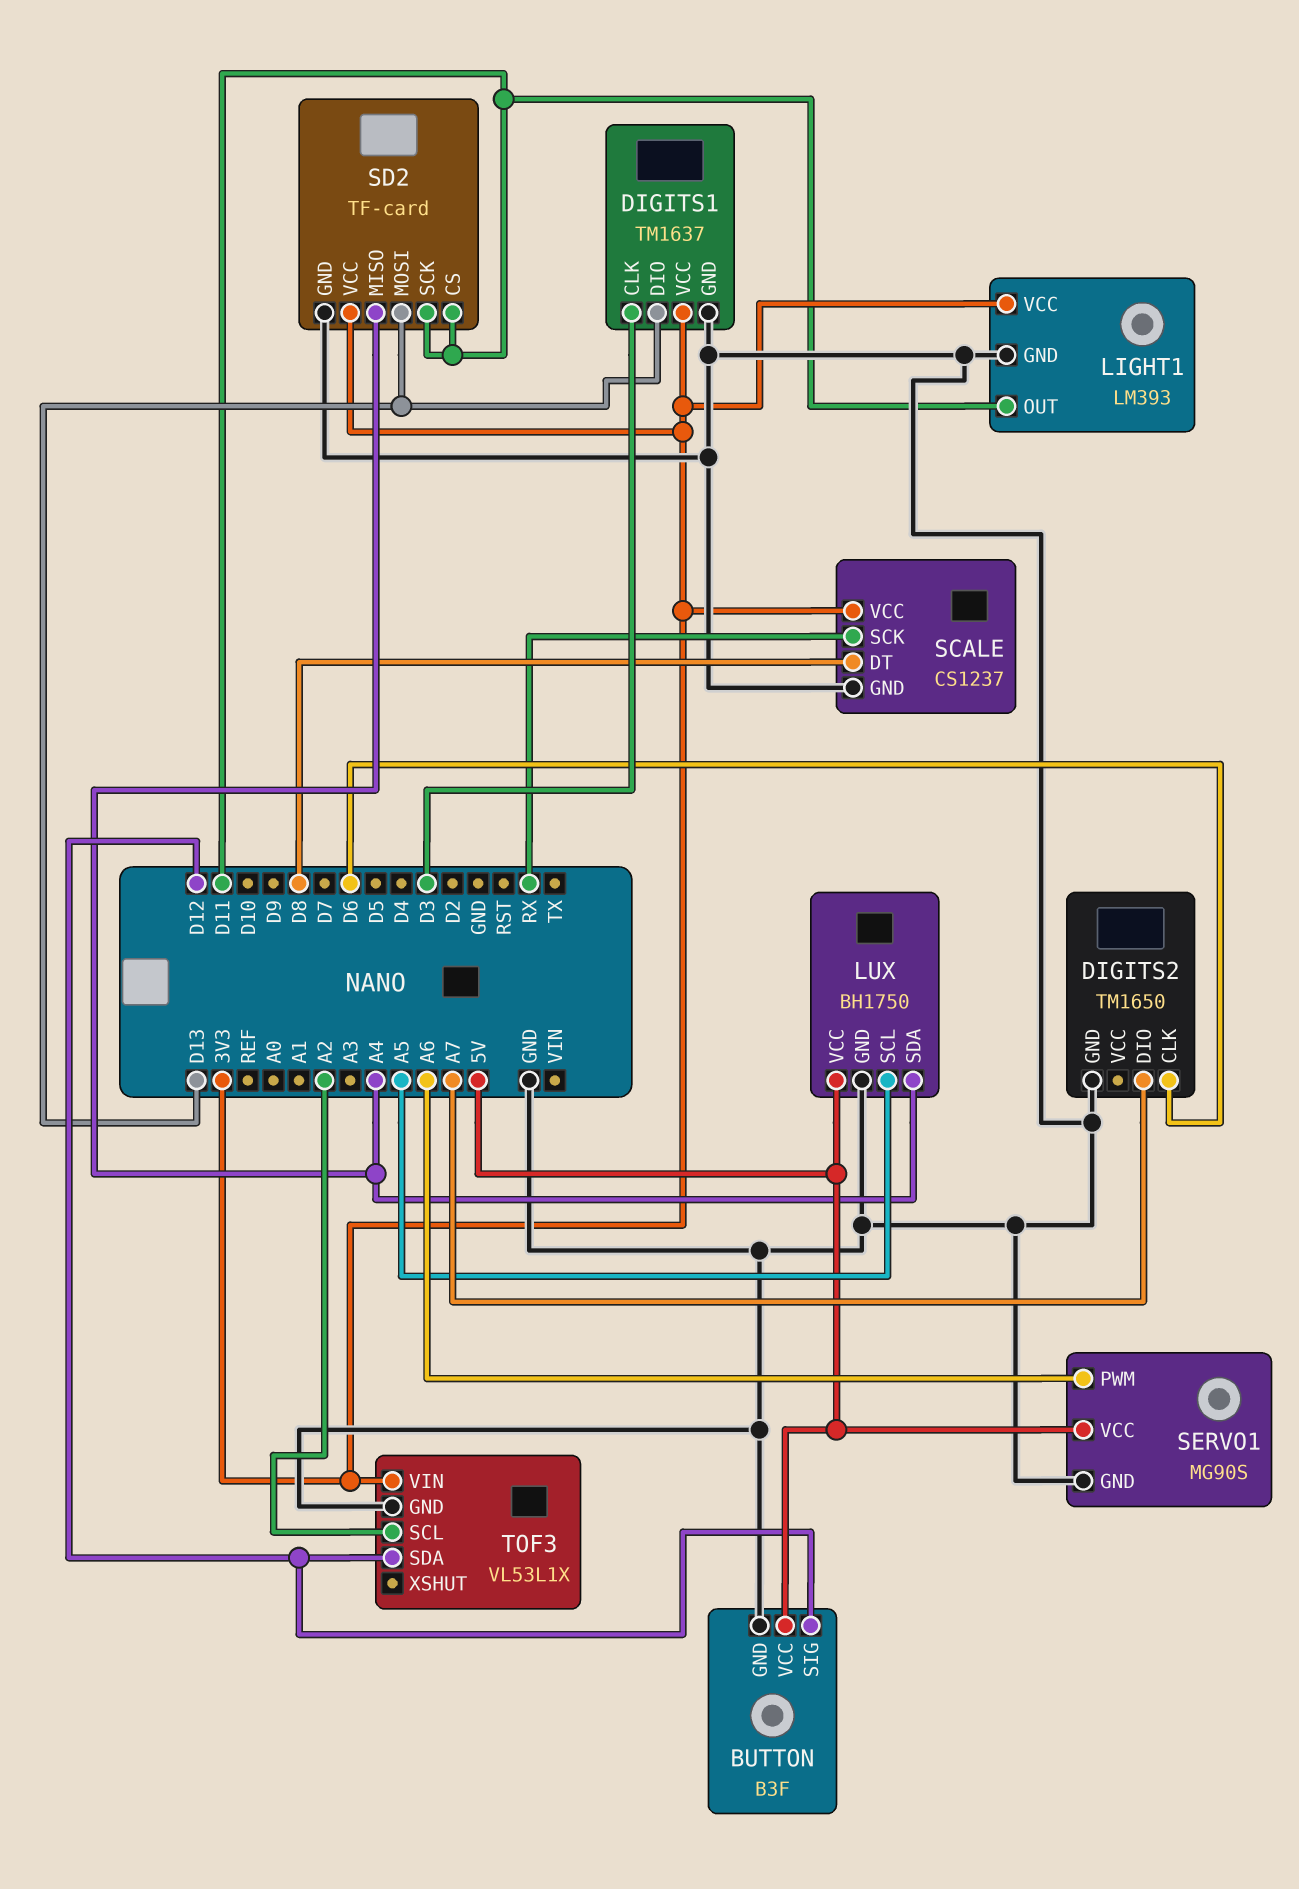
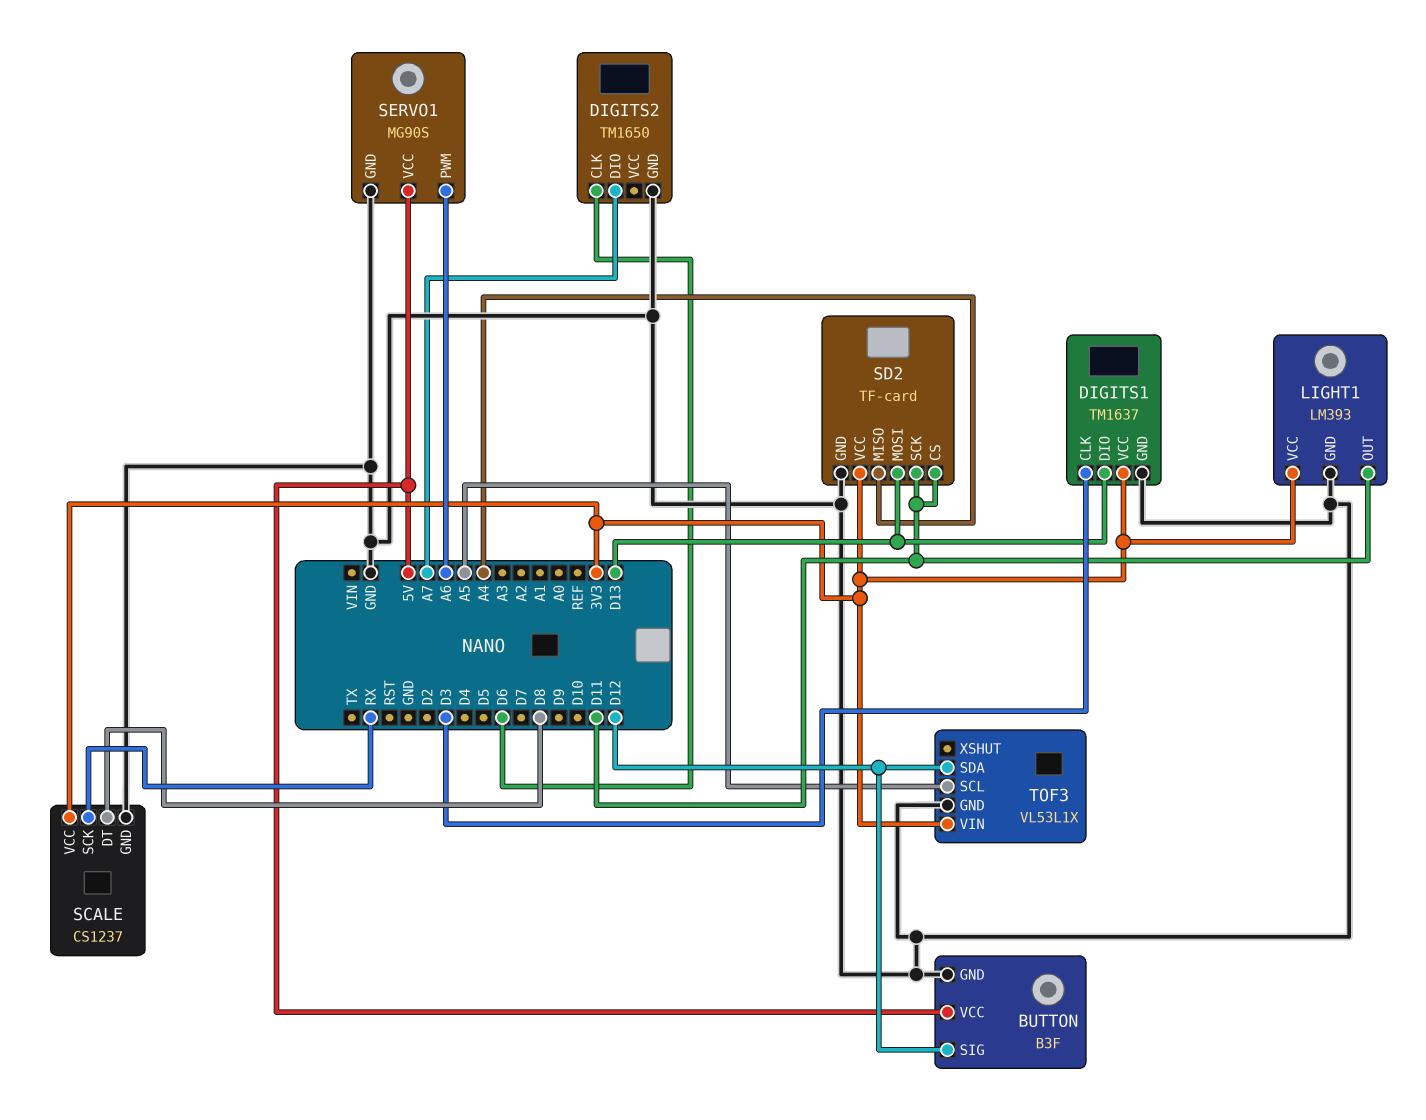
LUX: BH1750 -> none
LUX pin GND: GND -> none
LUX pin SCL: A5 -> none
LUX pin SDA: A4 -> none
LUX pin VCC: 5V -> none
TOF3 pin SCL: A2 -> A5

